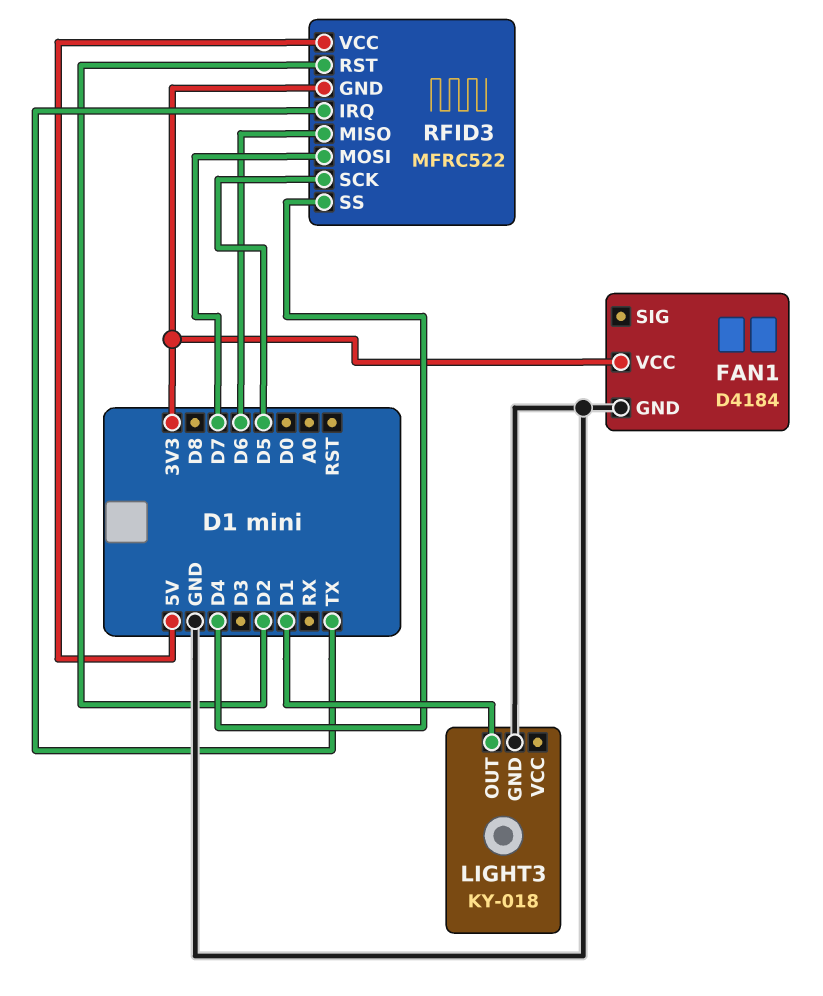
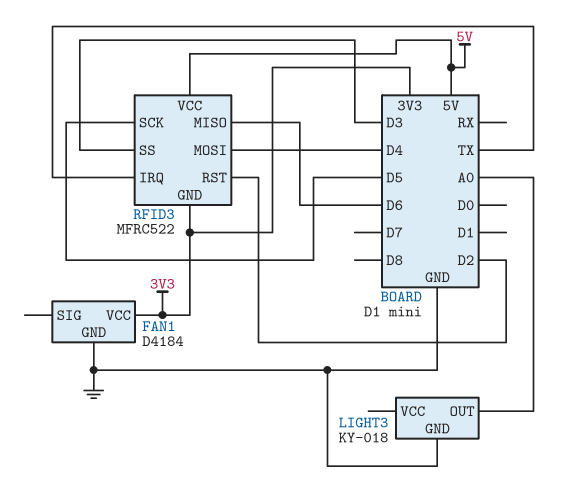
LIGHT3 pin OUT: D1 -> A0
RFID3 pin MOSI: D7 -> D4
RFID3 pin SS: D4 -> D3

